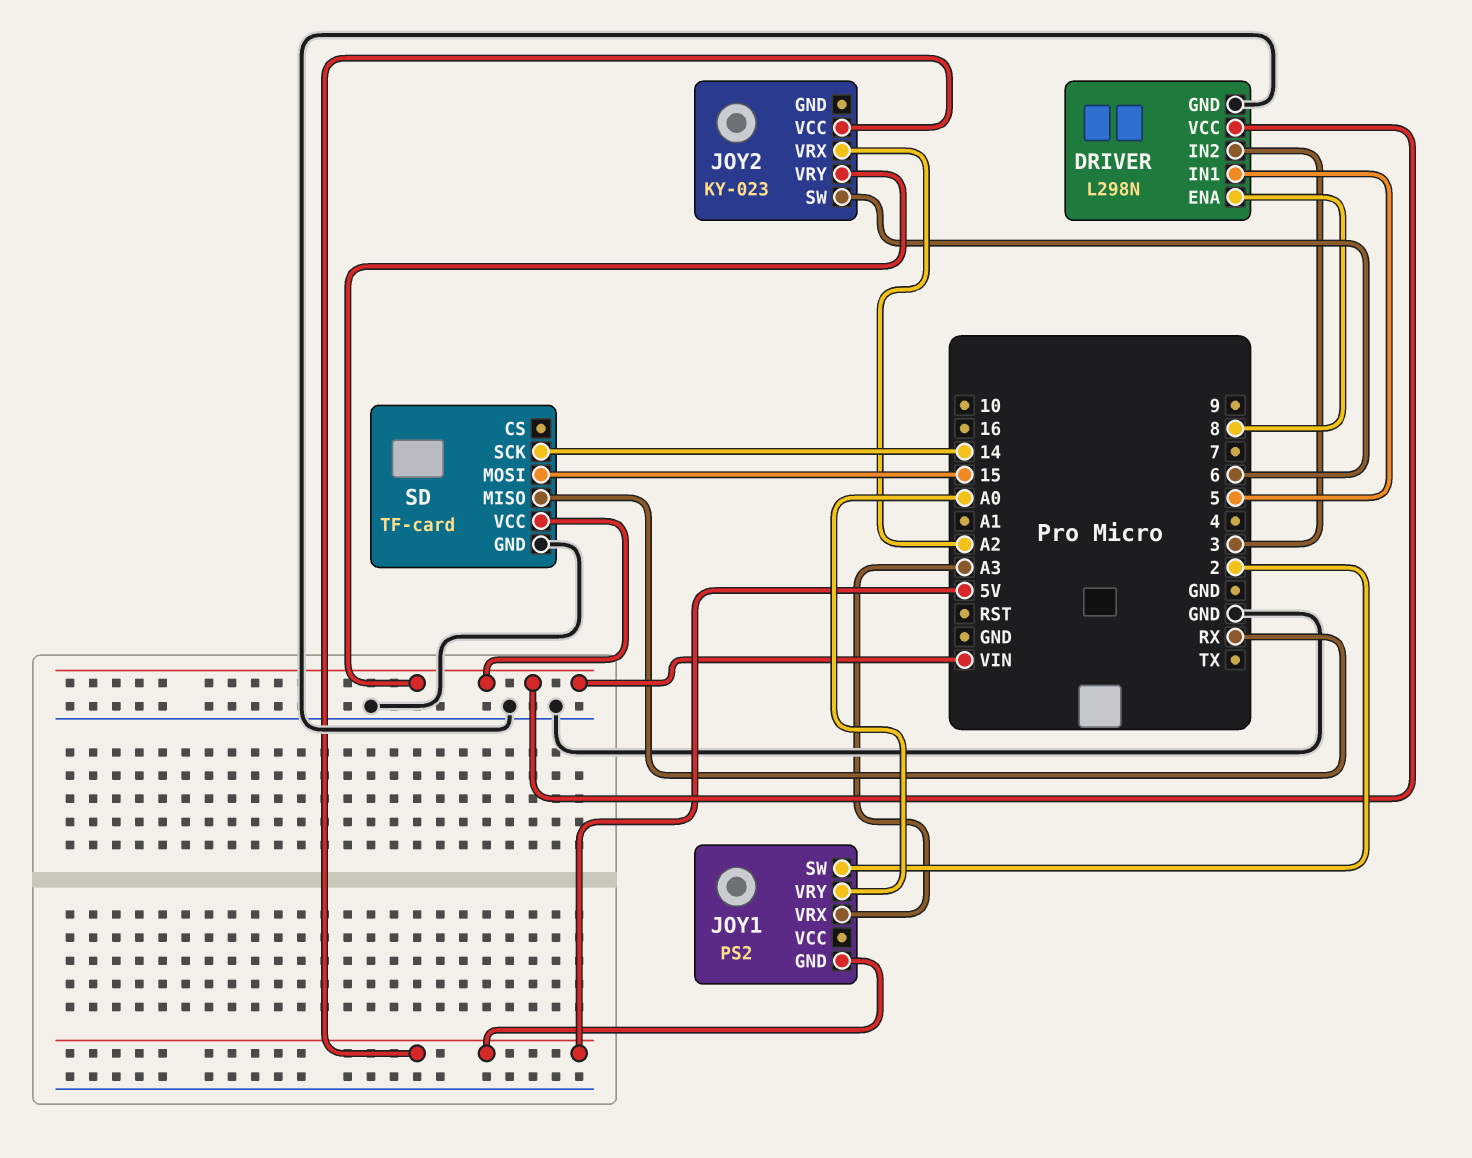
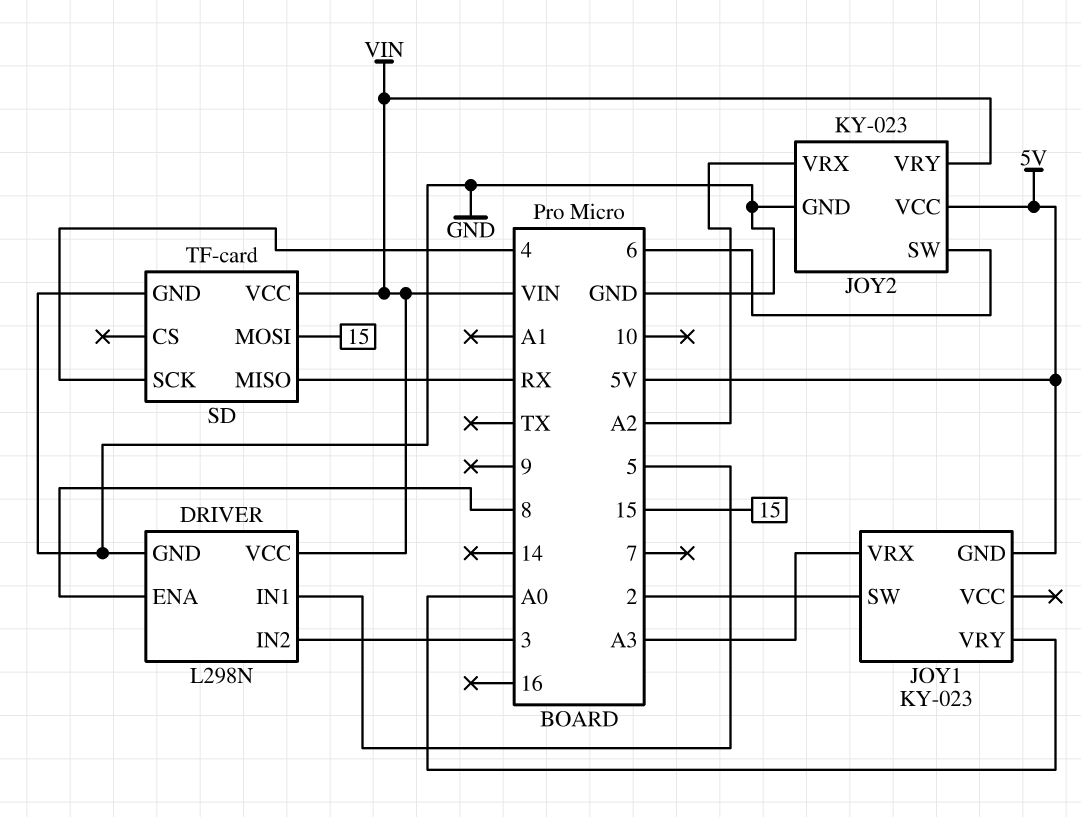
JOY1: PS2 -> KY-023
JOY2 pin GND: none -> GND
SD pin SCK: 14 -> 4

